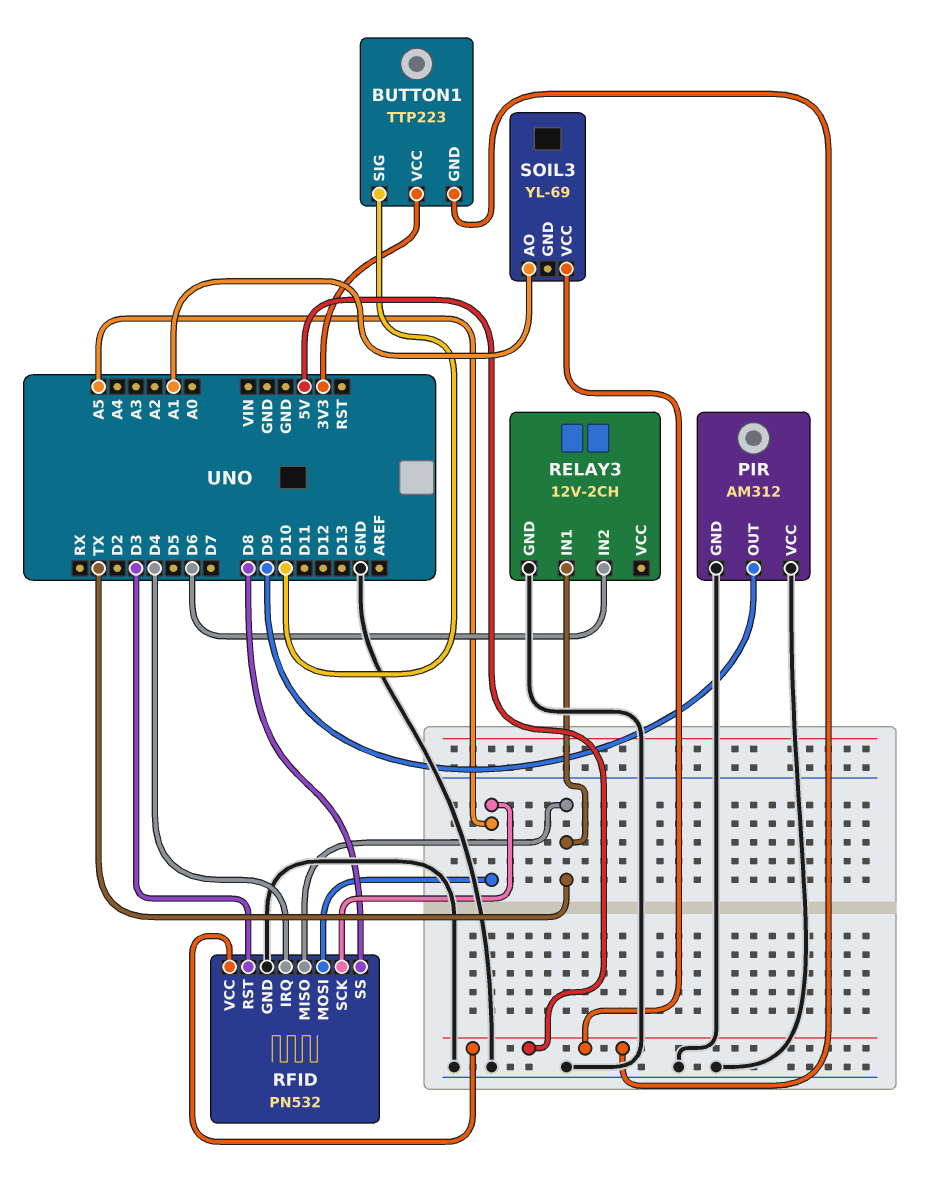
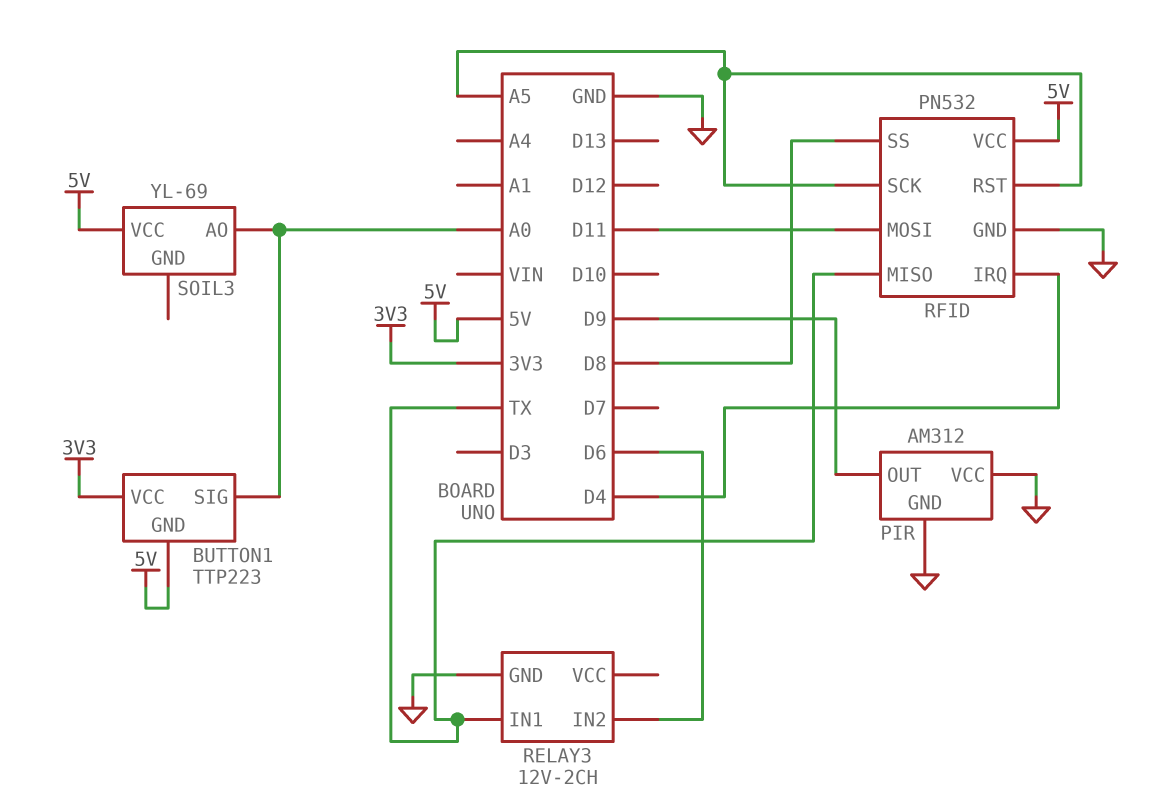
BUTTON1 pin SIG: D10 -> A0
RFID pin MOSI: A5 -> D11
RFID pin RST: D3 -> A5
SOIL3 pin AO: A1 -> A0

